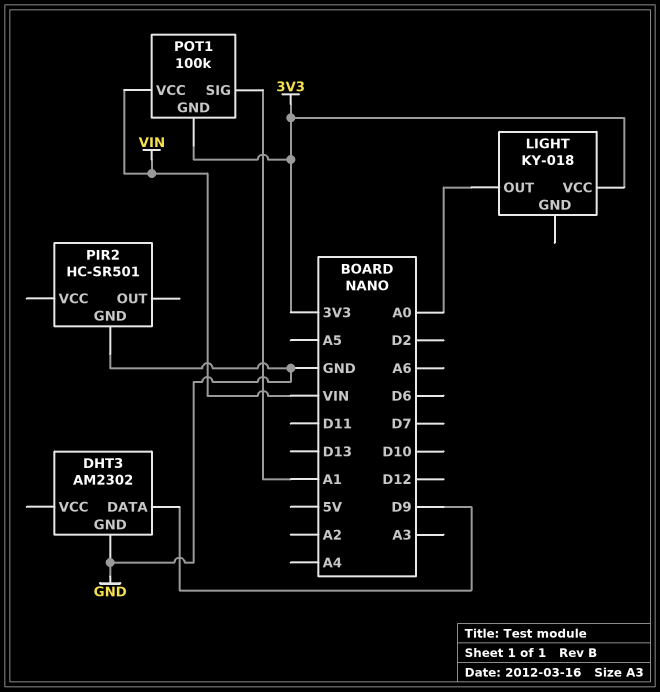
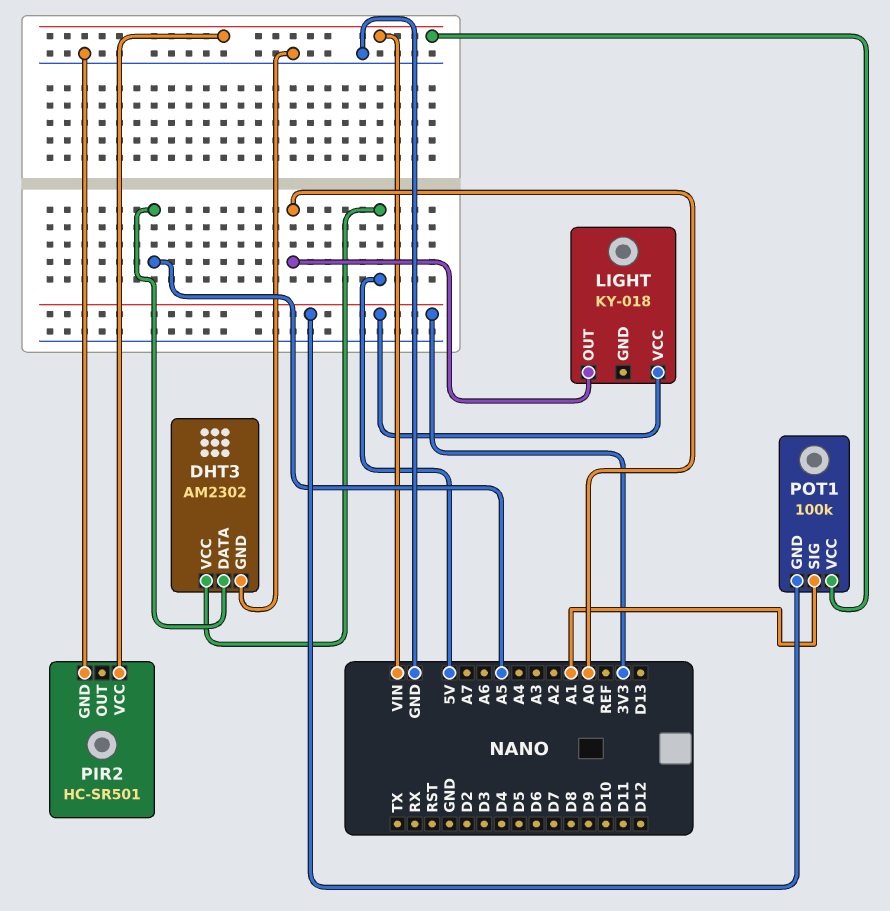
DHT3 pin DATA: D9 -> A5
DHT3 pin VCC: none -> 5V
PIR2 pin VCC: none -> VIN

